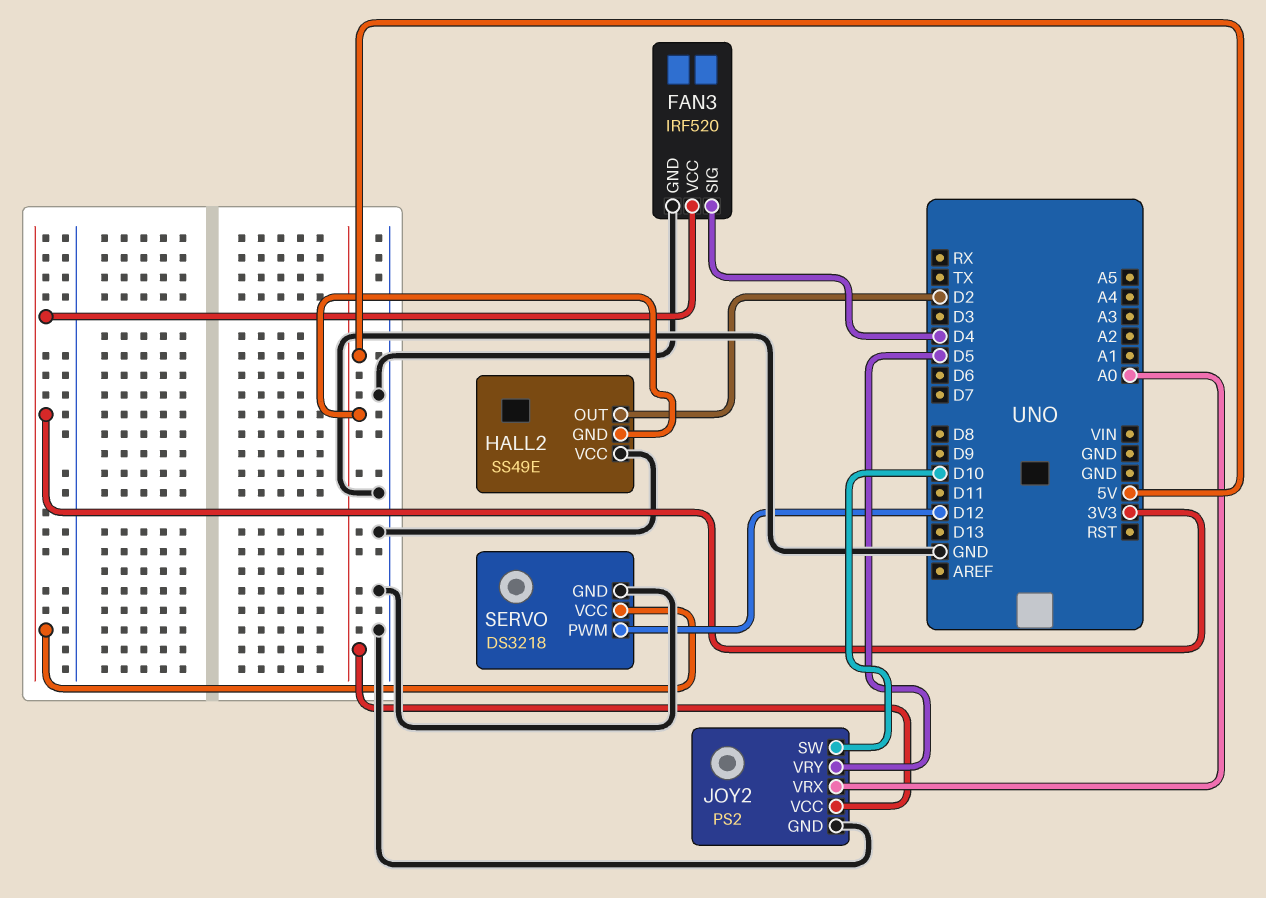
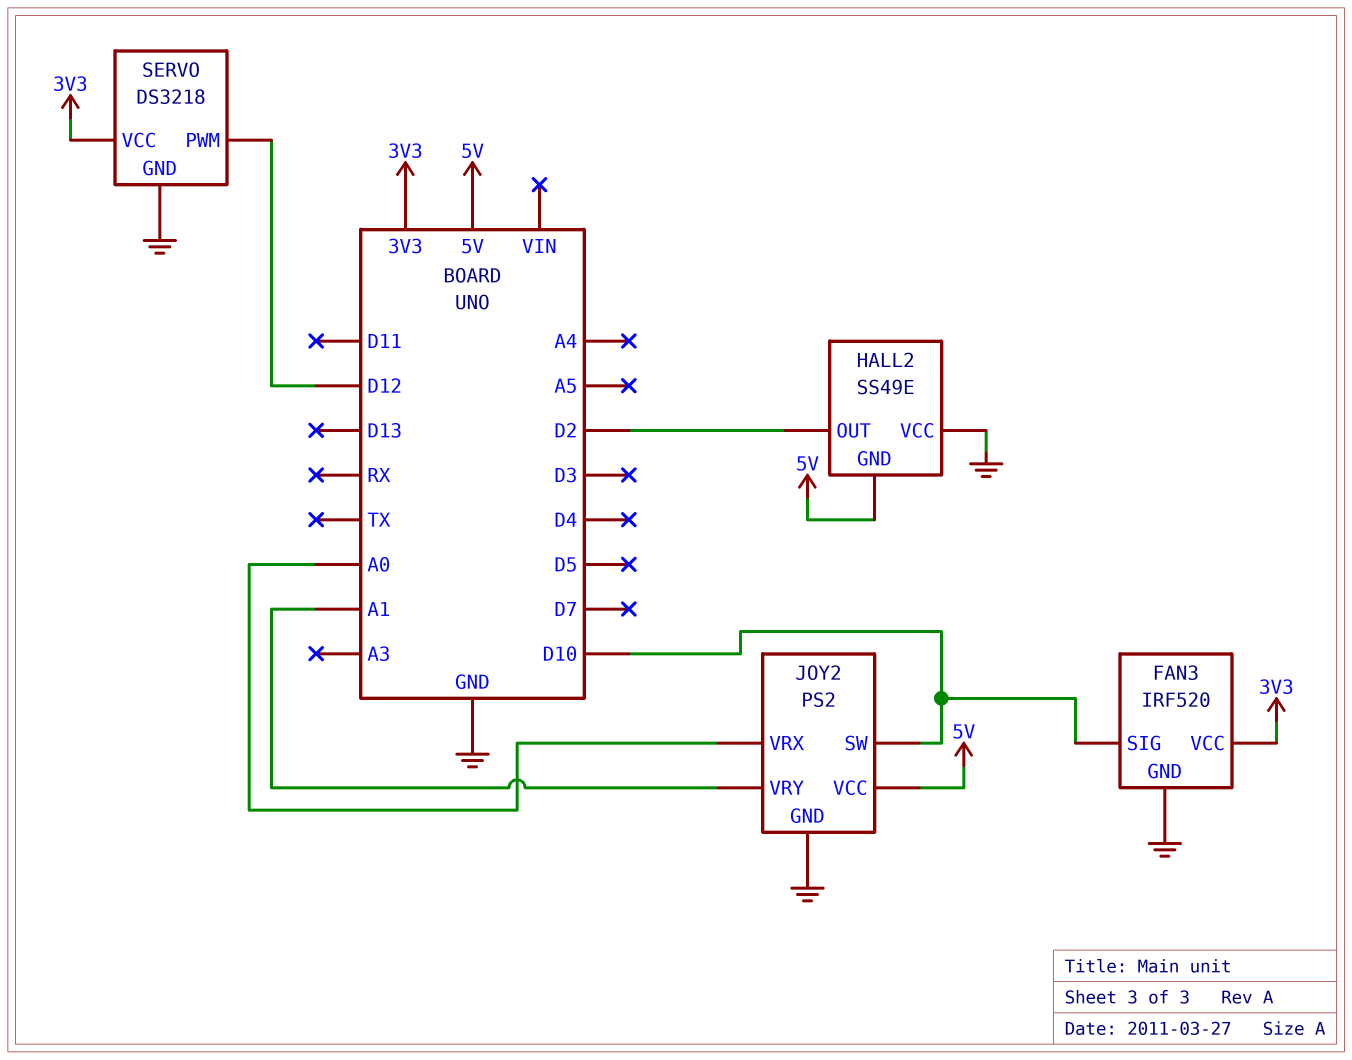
FAN3 pin SIG: D4 -> D10
JOY2 pin VRY: D5 -> A1

